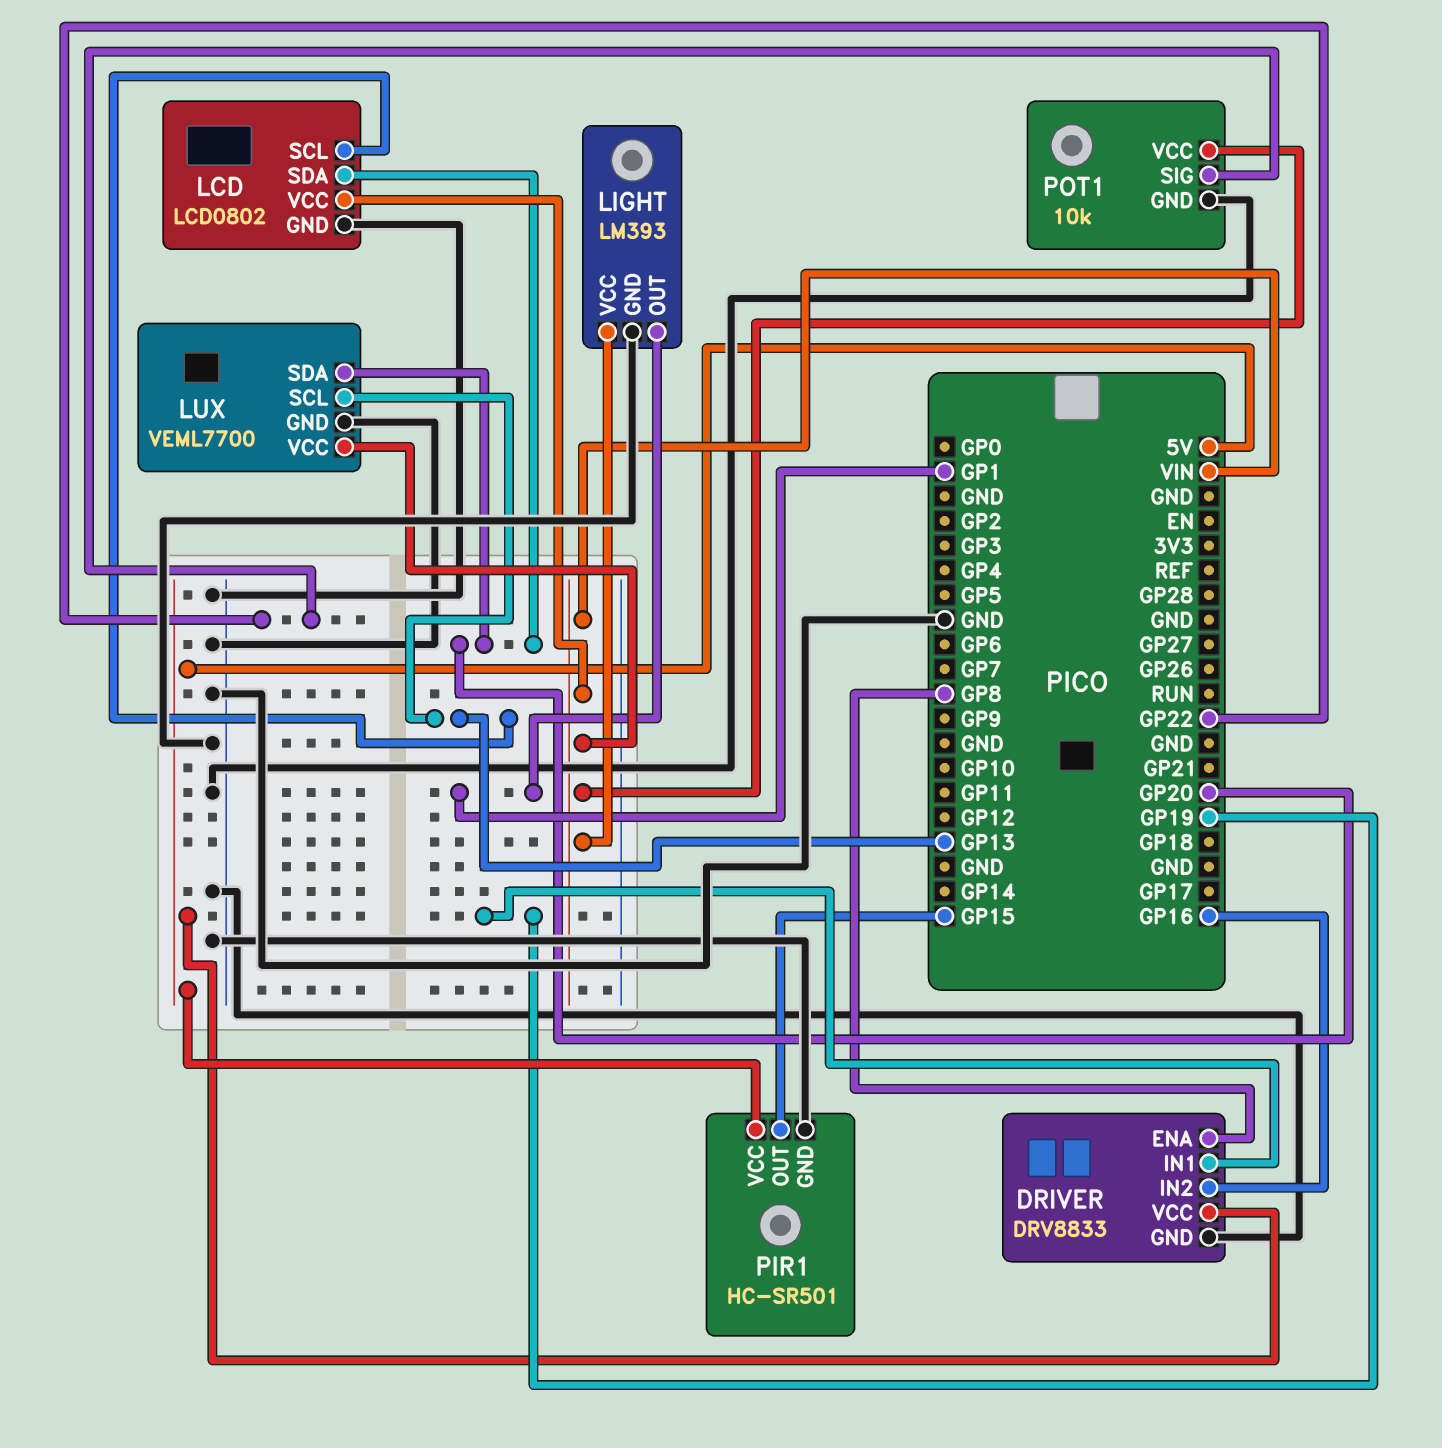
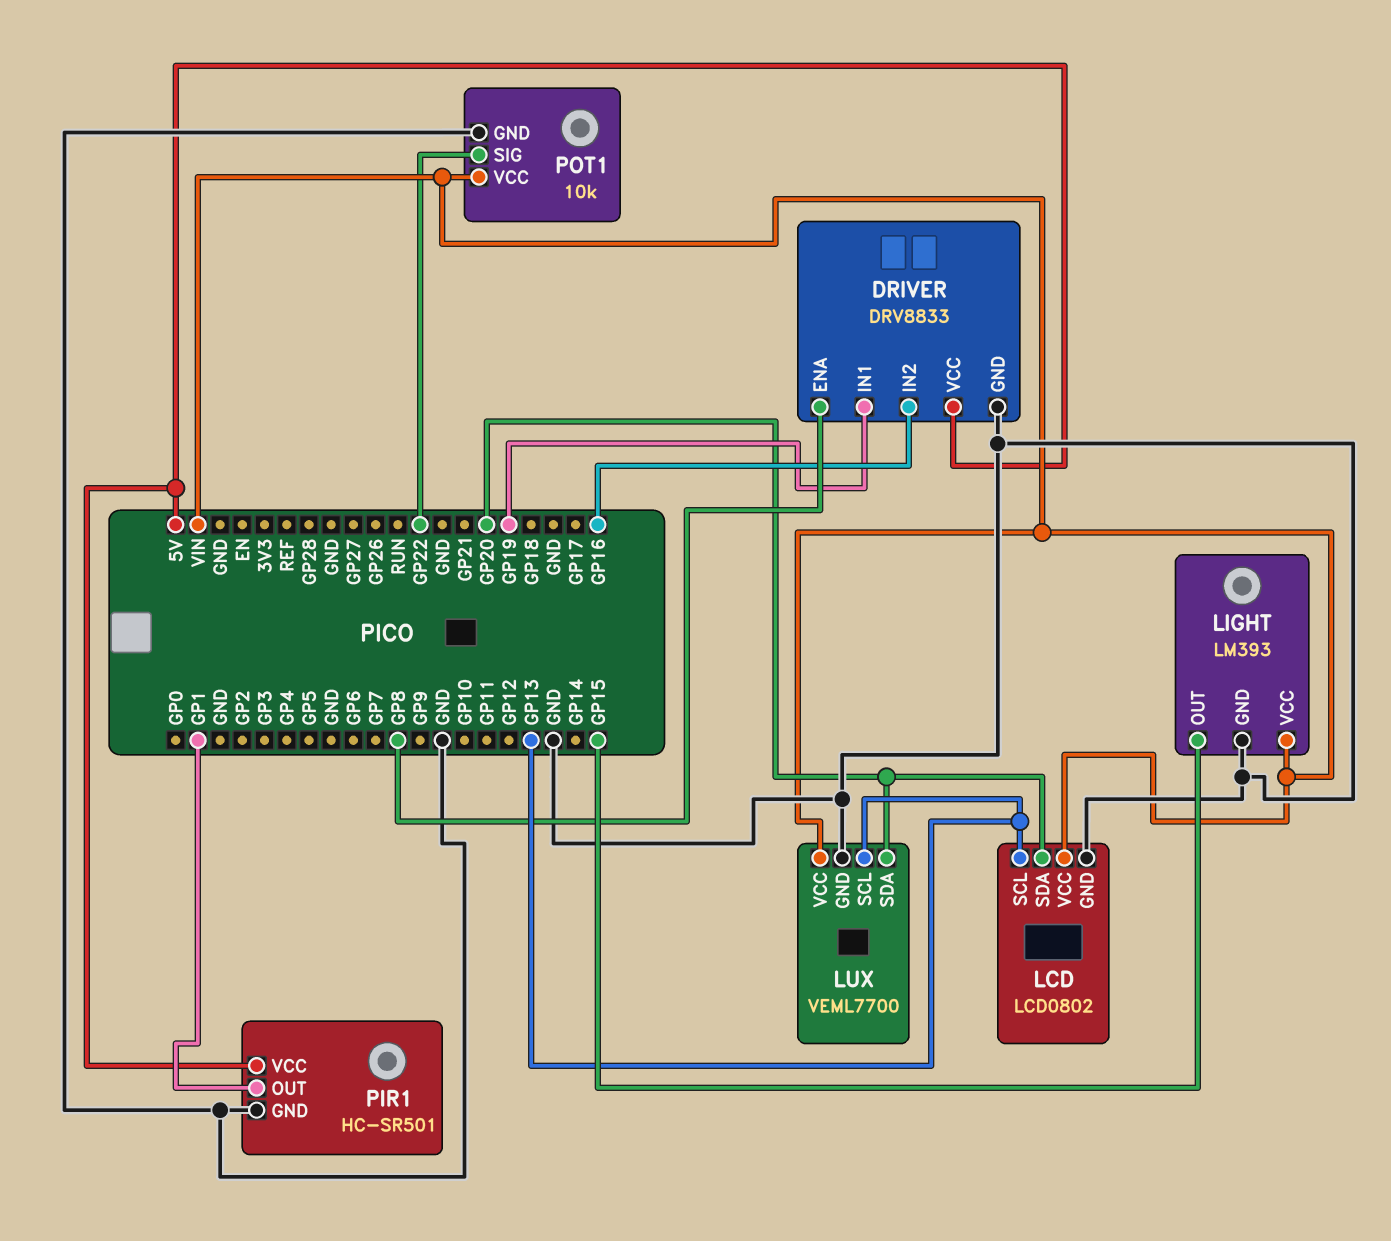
LIGHT pin OUT: GP1 -> GP15
PIR1 pin OUT: GP15 -> GP1

